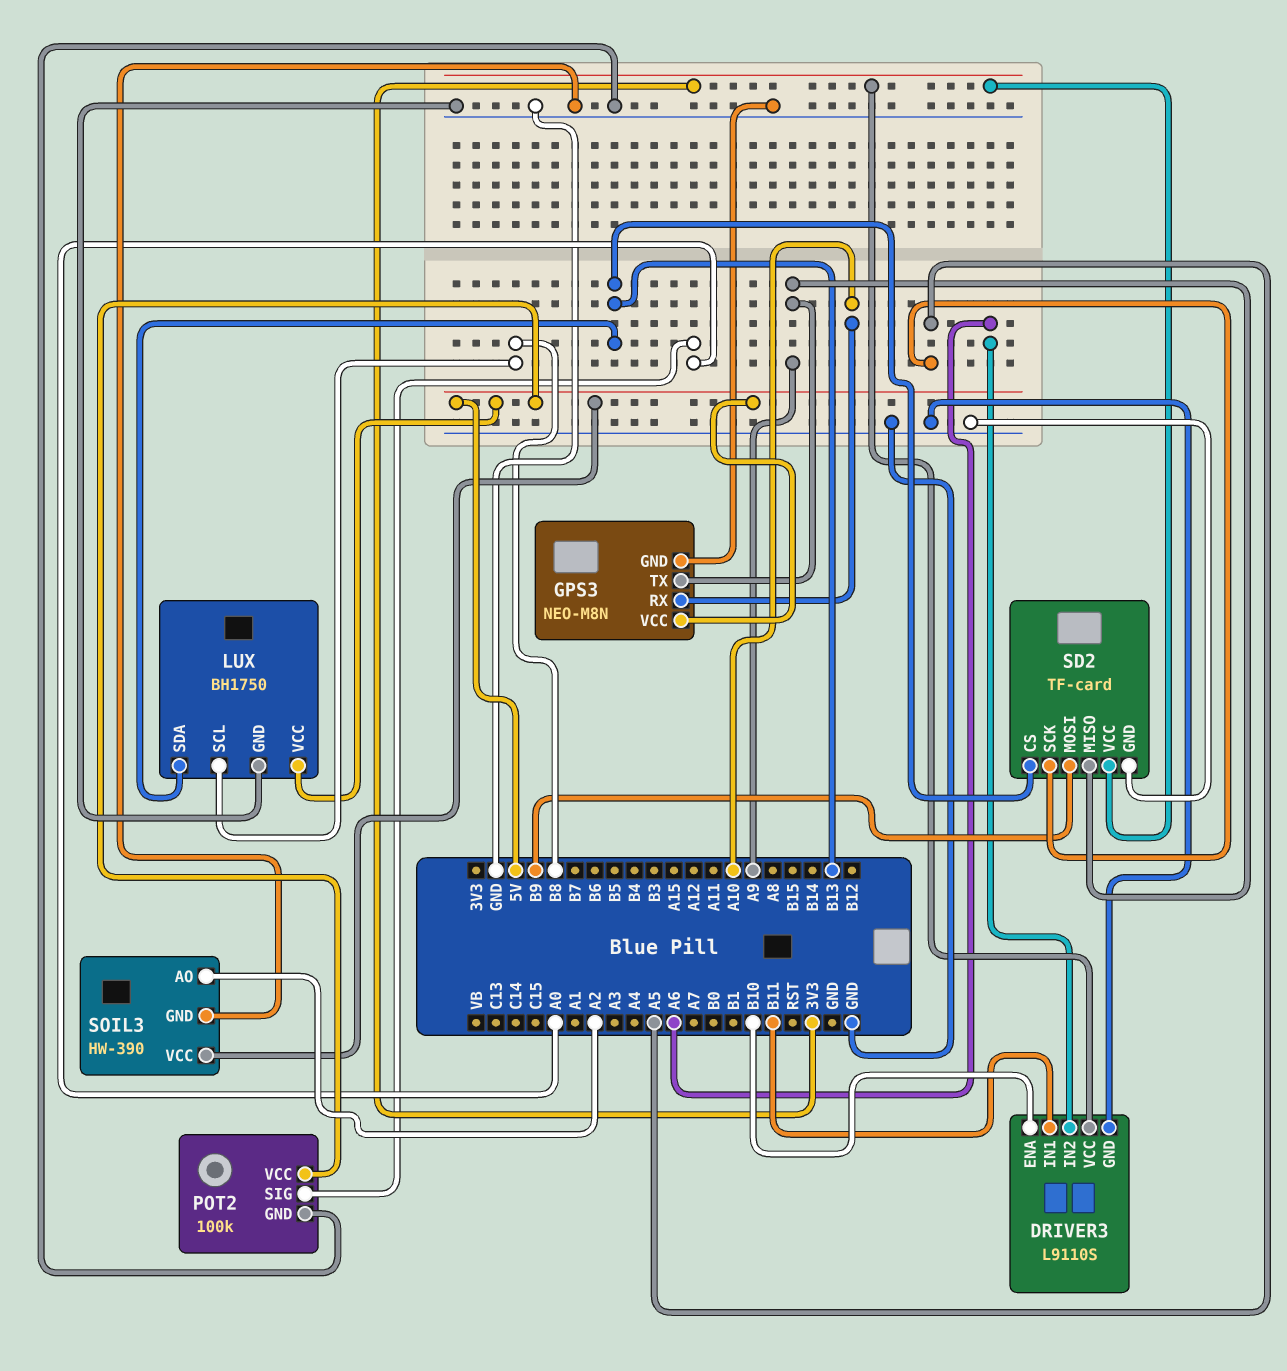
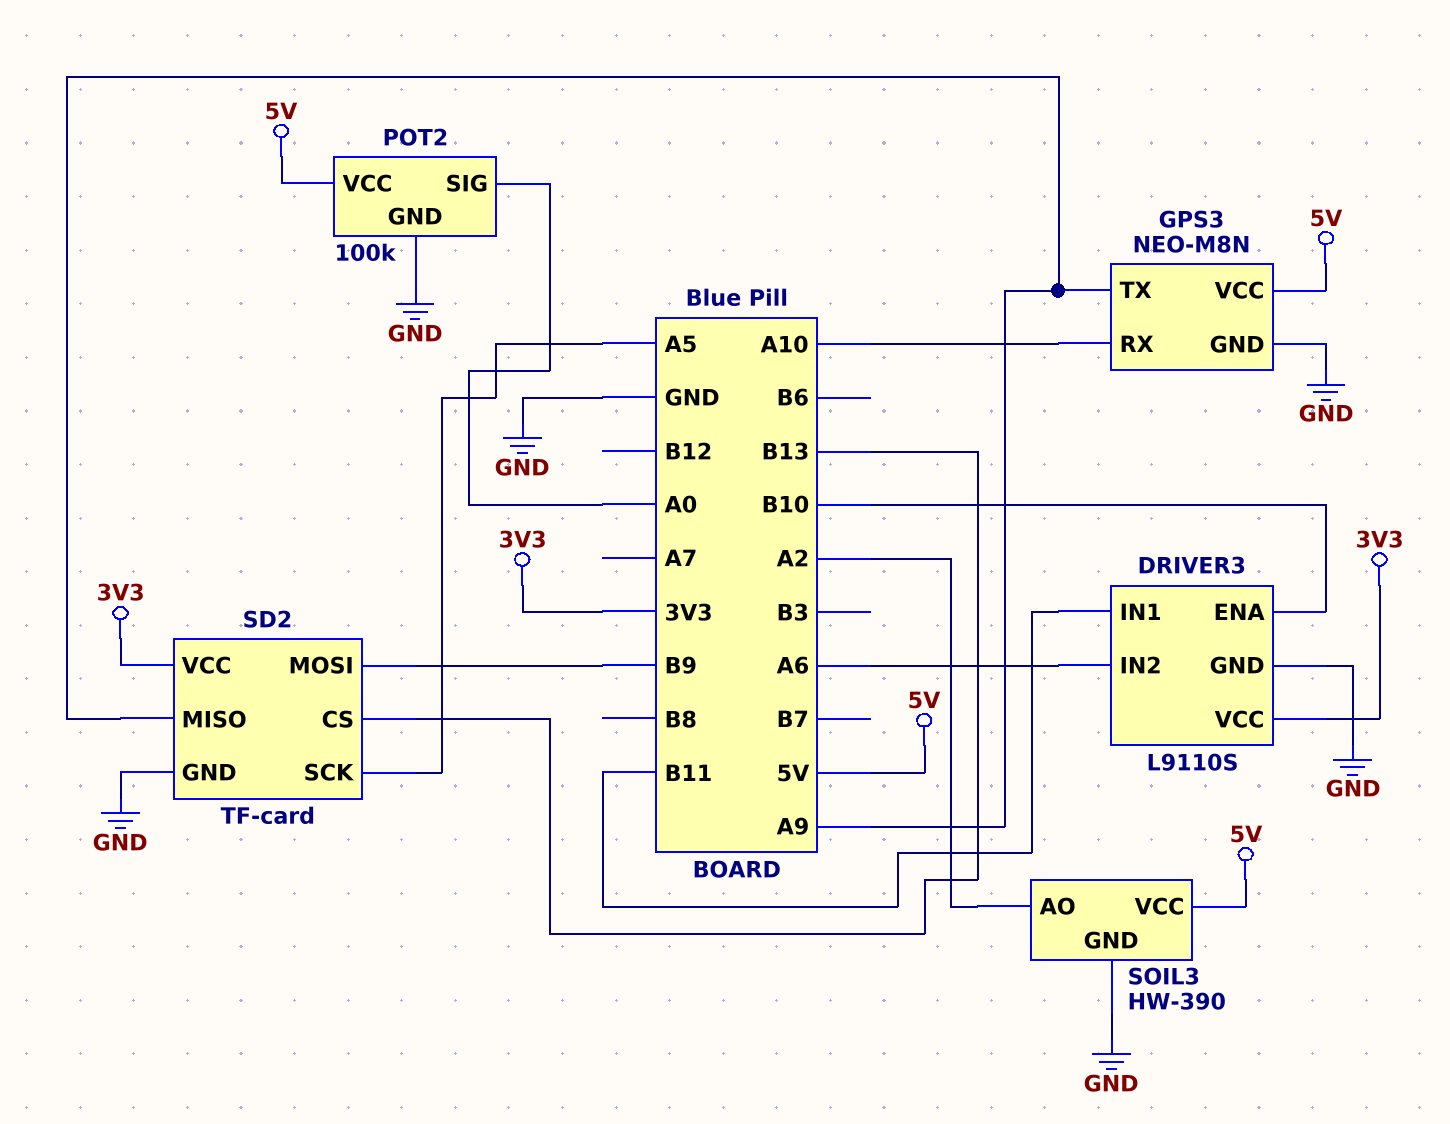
LUX: BH1750 -> none
LUX pin GND: GND -> none
LUX pin SCL: B8 -> none
LUX pin SDA: B13 -> none
LUX pin VCC: 5V -> none

